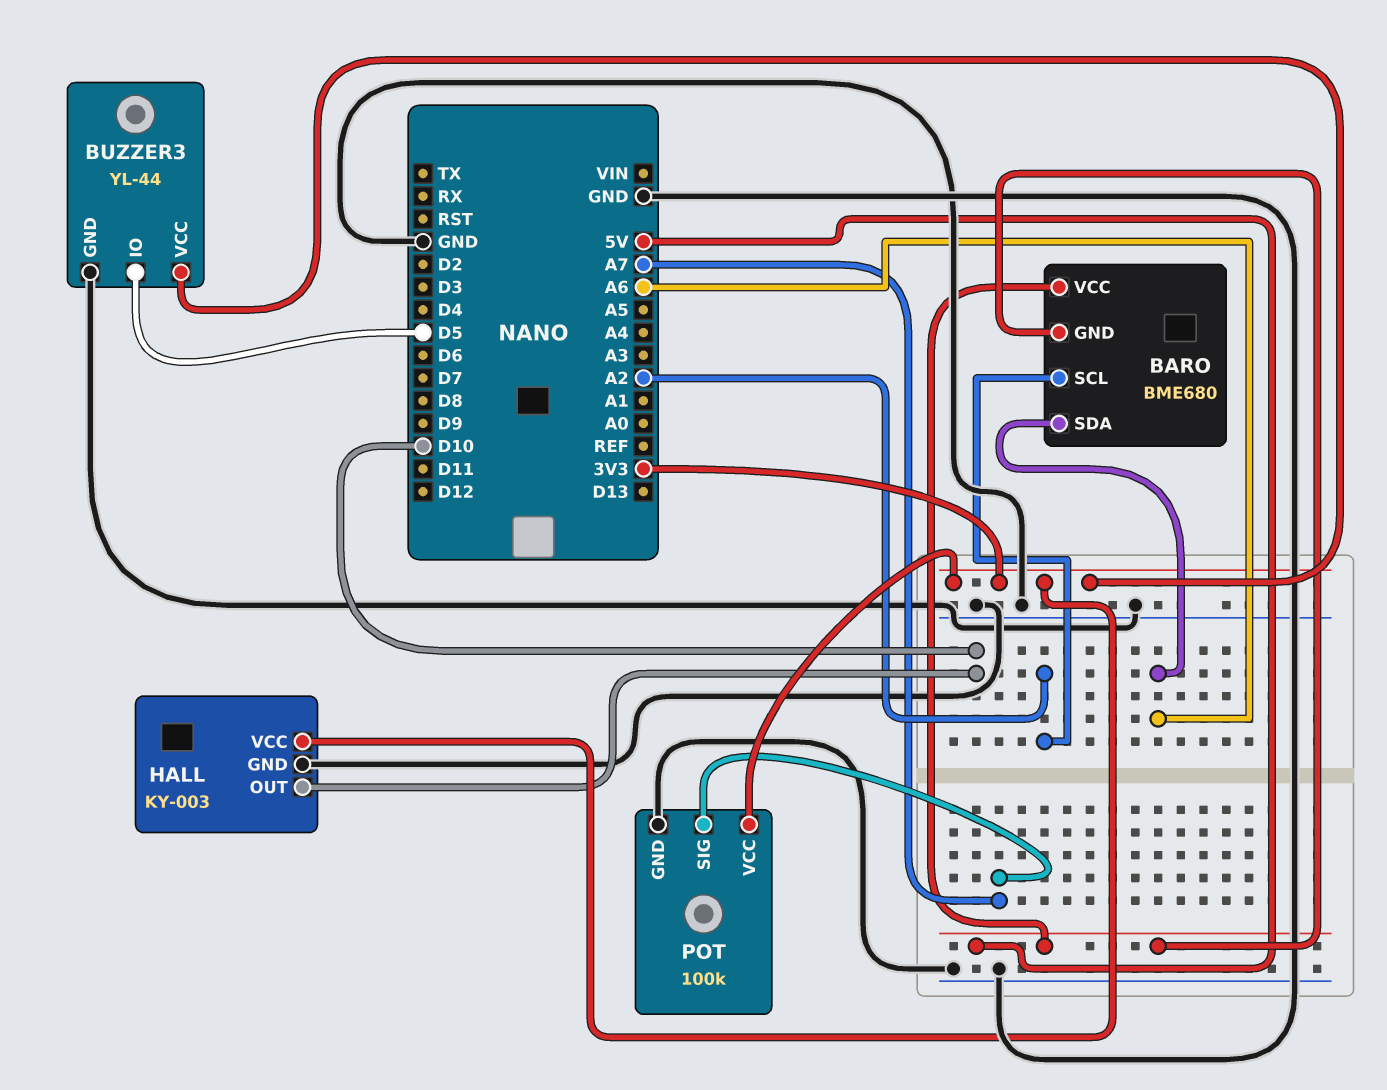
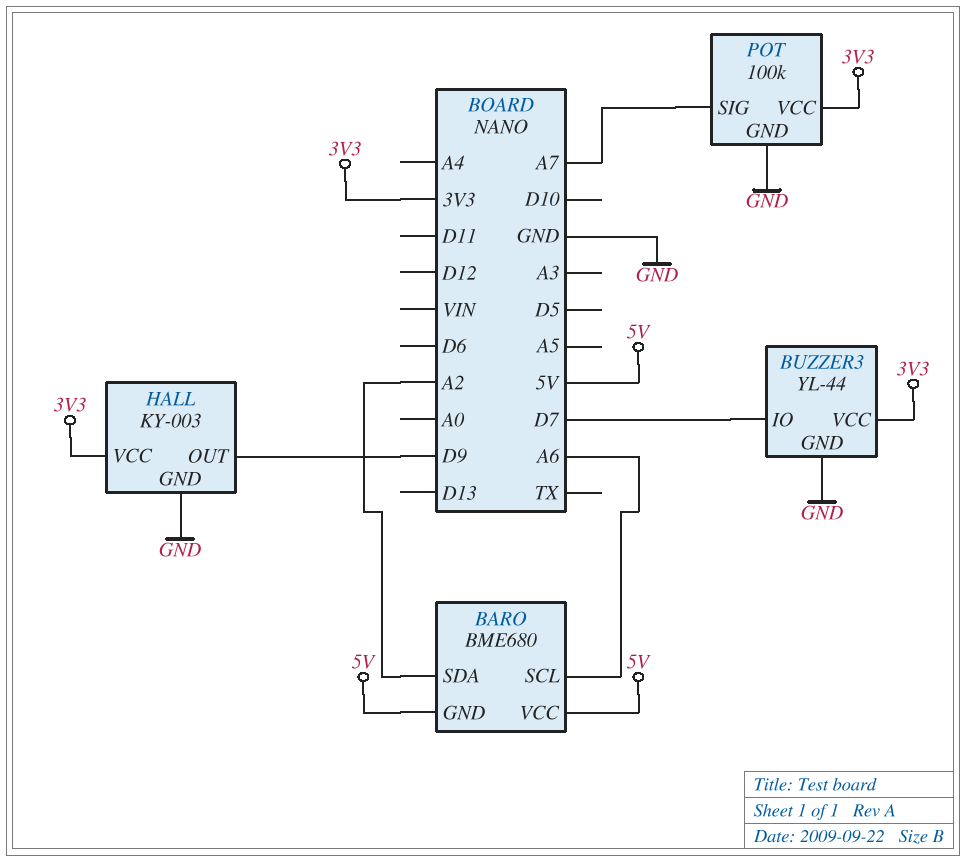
BARO pin SCL: A2 -> A6
BARO pin SDA: A6 -> A2
BUZZER3 pin IO: D5 -> D7
HALL pin OUT: D10 -> D9

